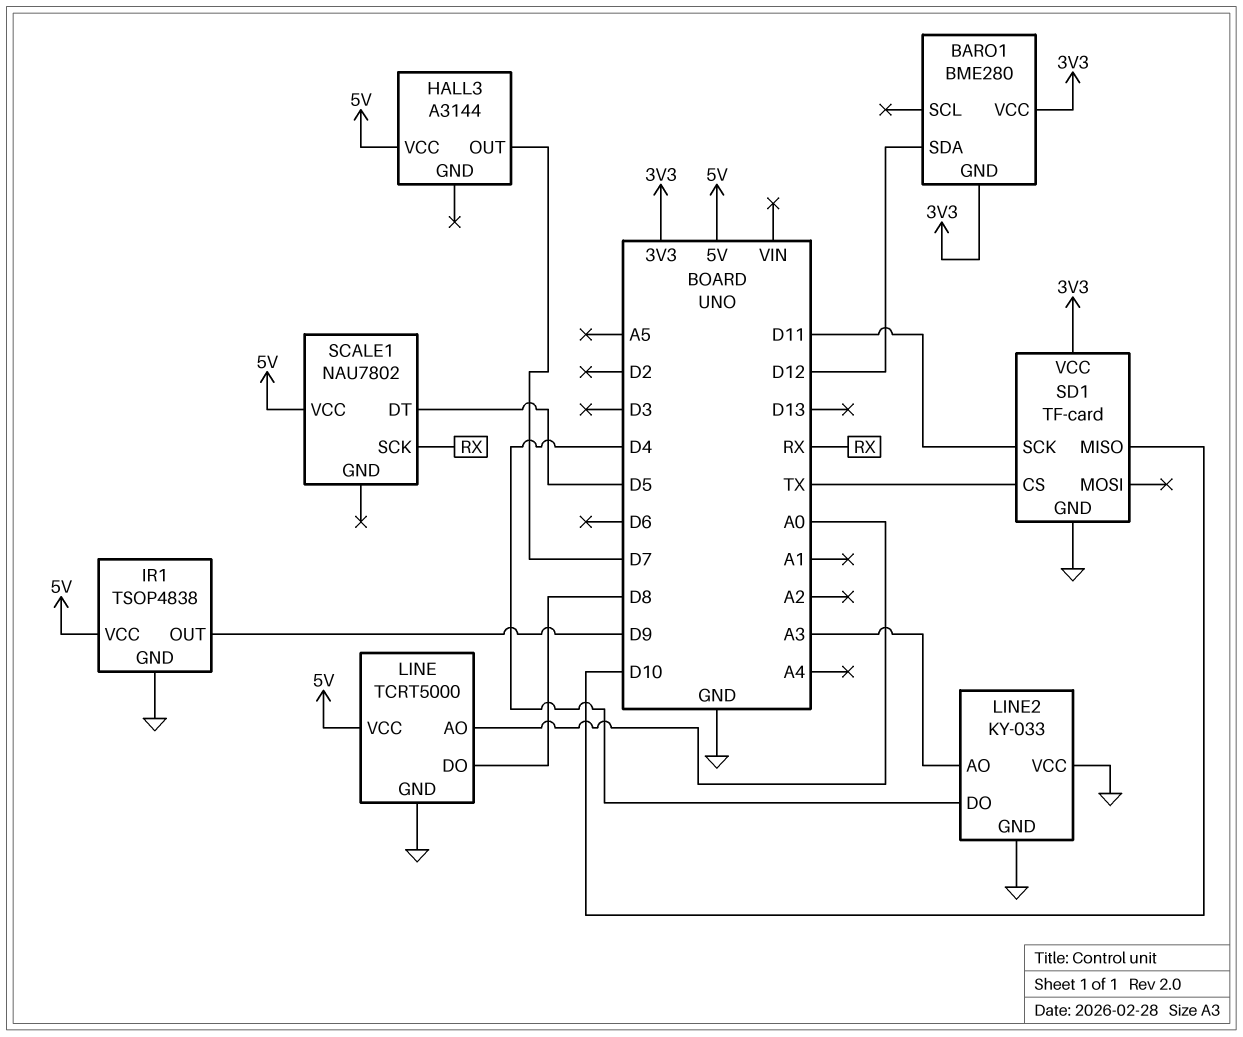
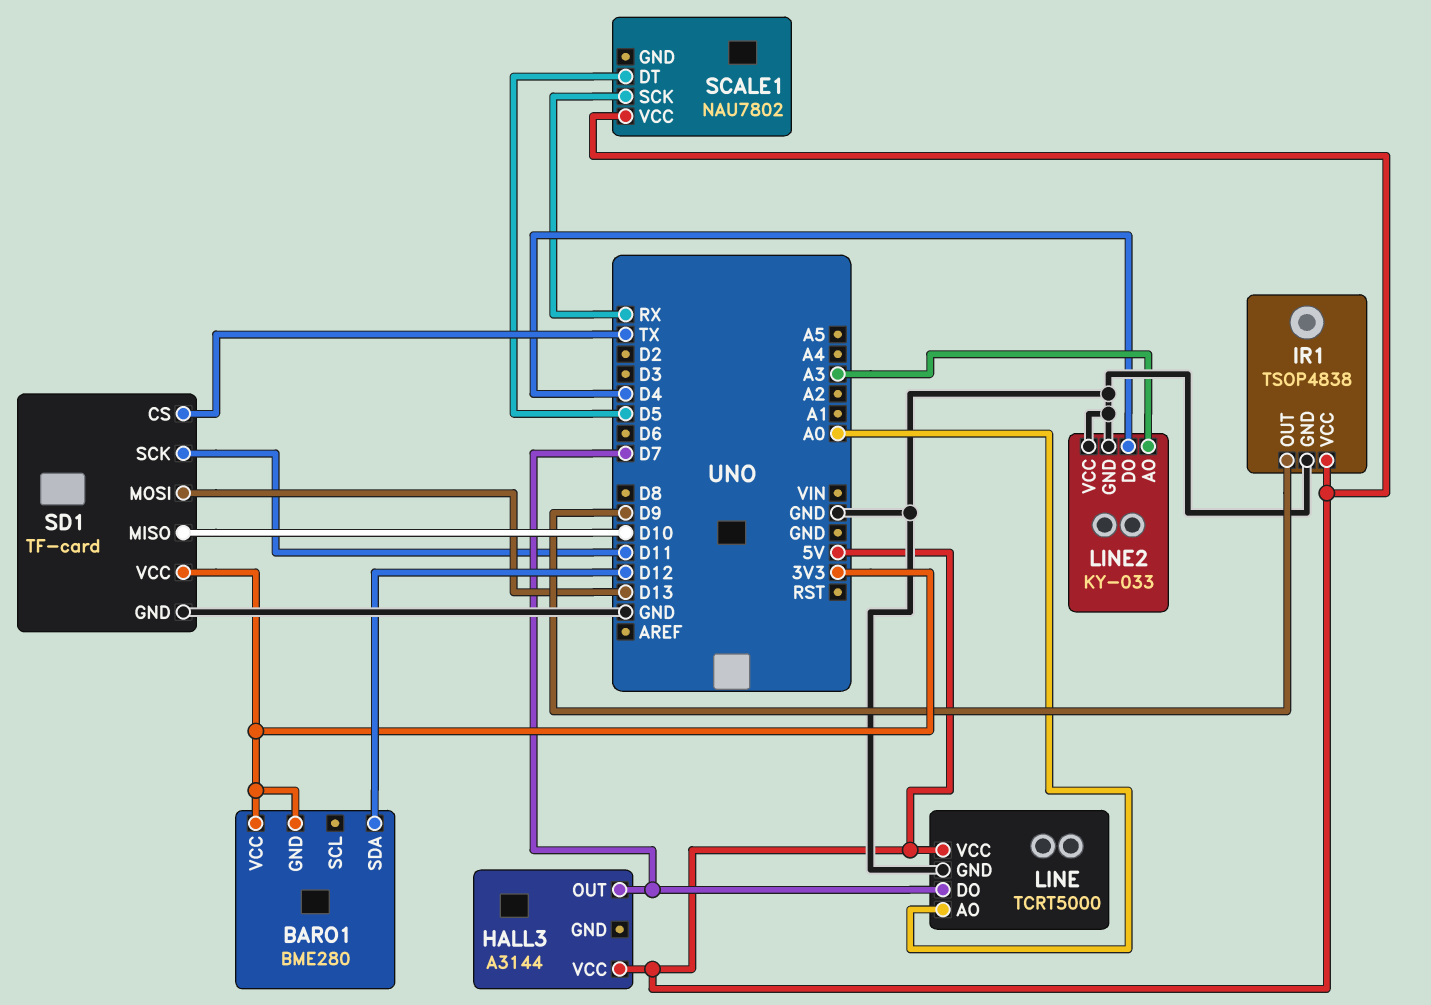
LINE pin DO: D8 -> D7
SD1 pin MOSI: none -> D13

